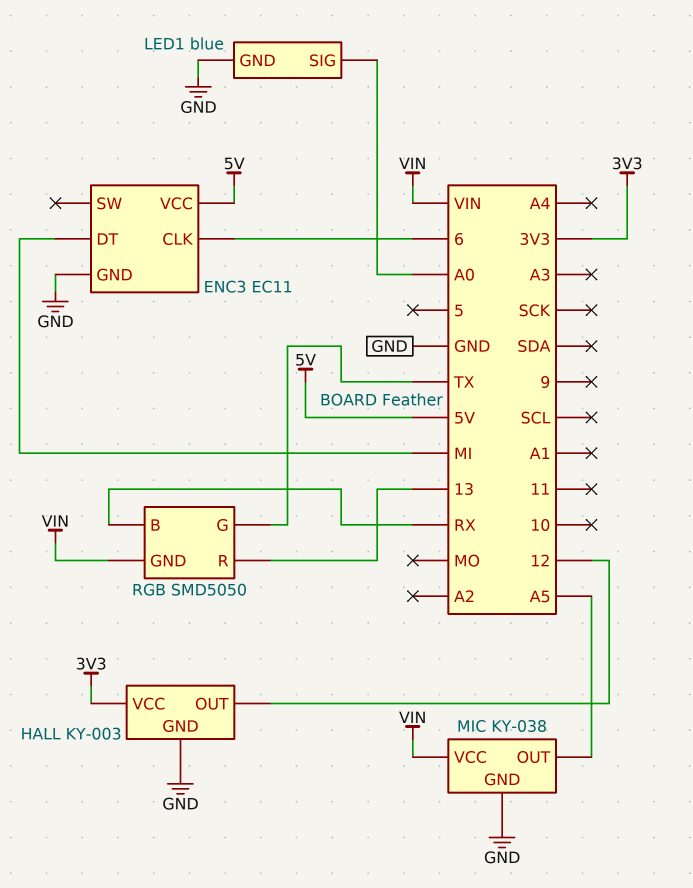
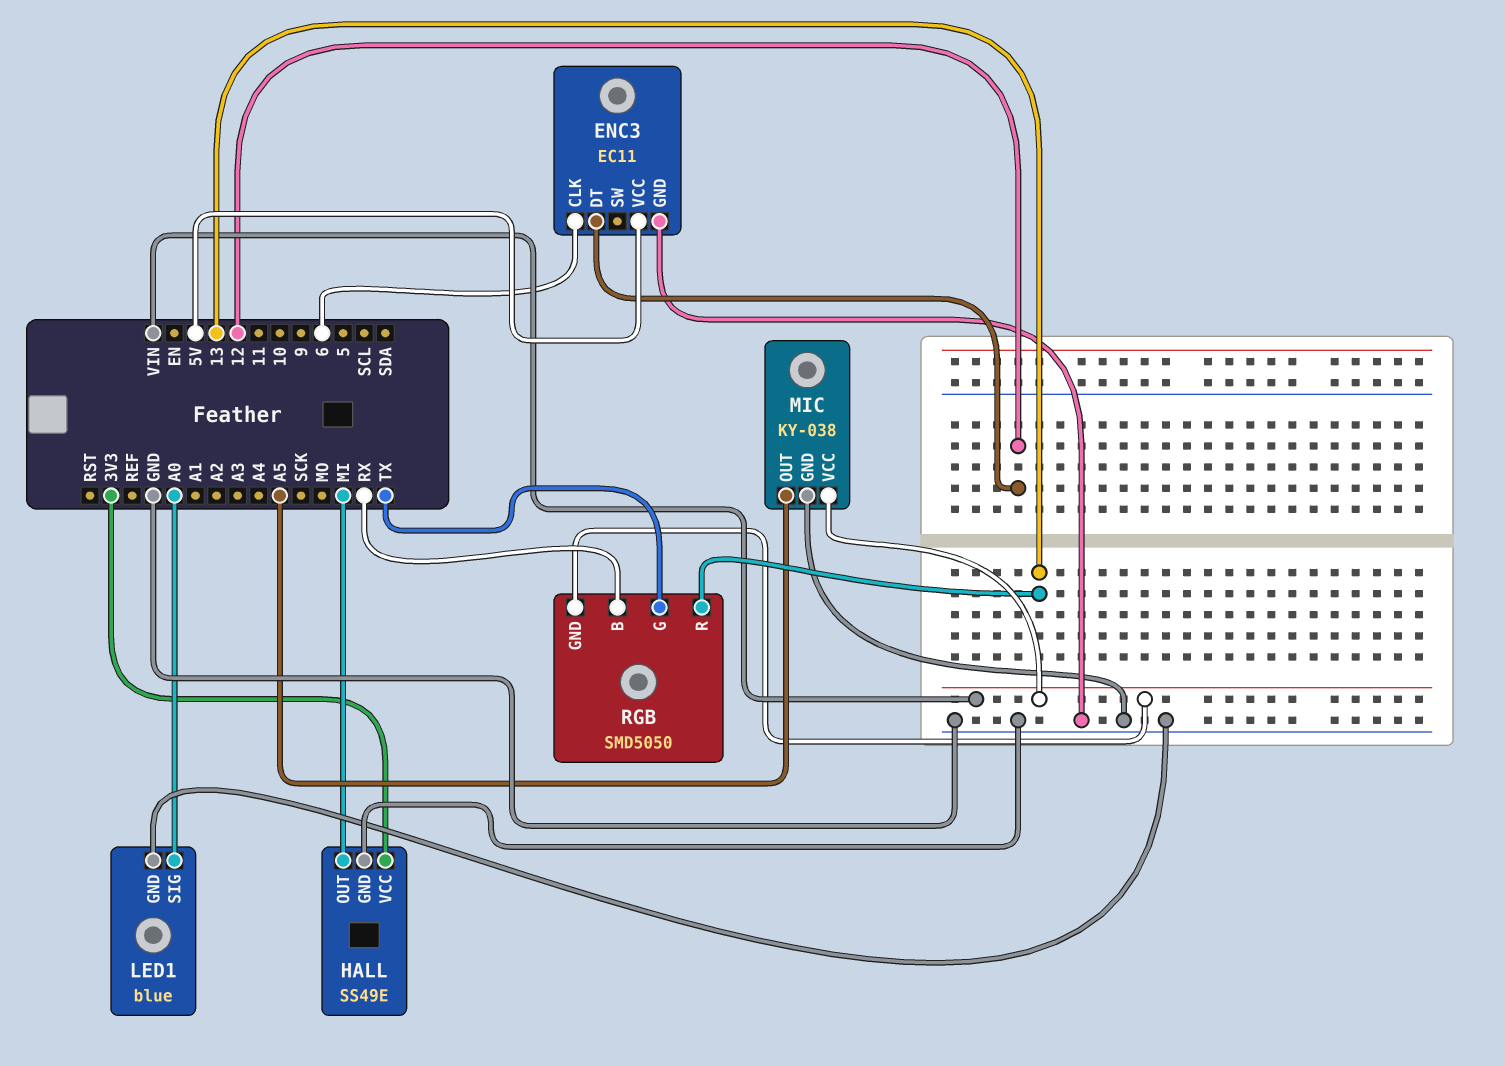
ENC3 pin DT: MI -> 12
HALL: KY-003 -> SS49E
HALL pin OUT: 12 -> MI

